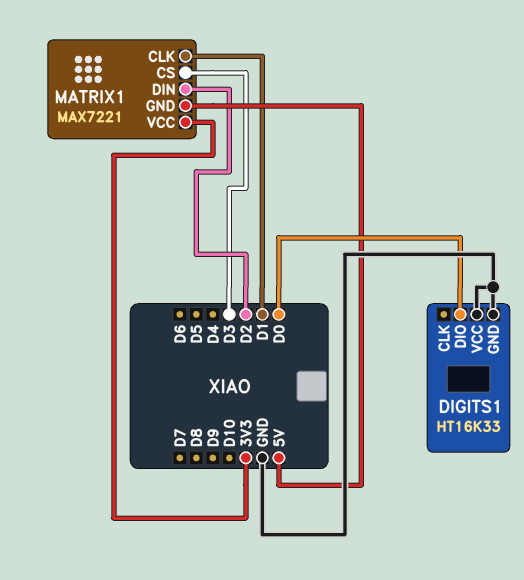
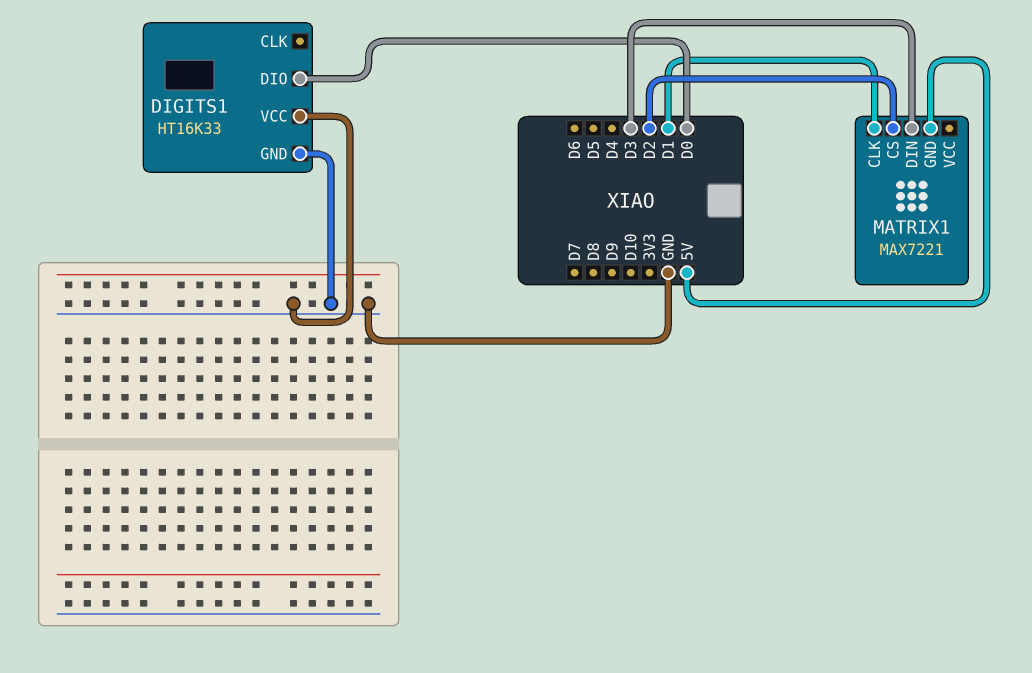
MATRIX1 pin CS: D3 -> D2
MATRIX1 pin DIN: D2 -> D3
MATRIX1 pin VCC: 3V3 -> none

